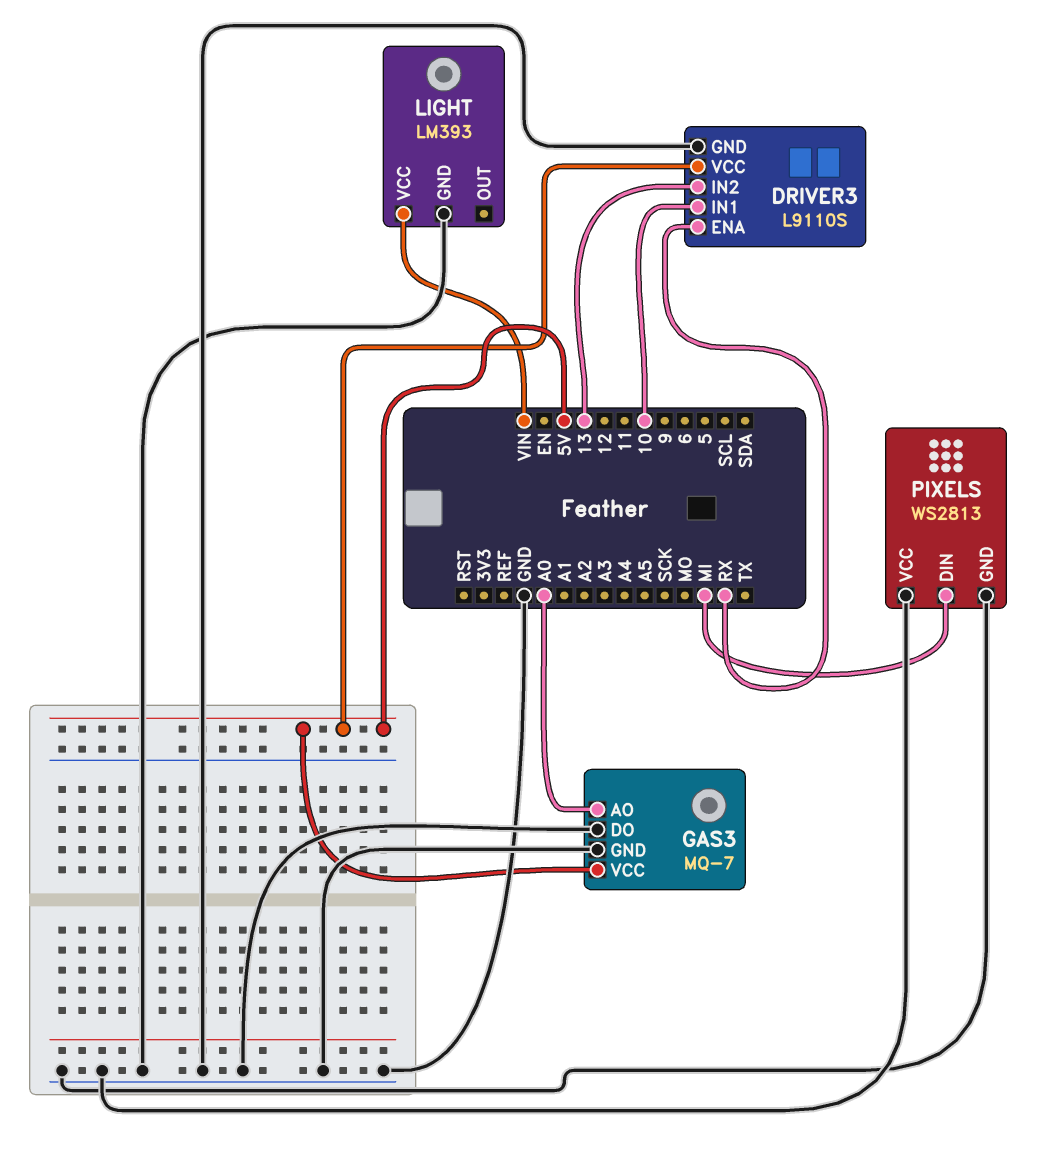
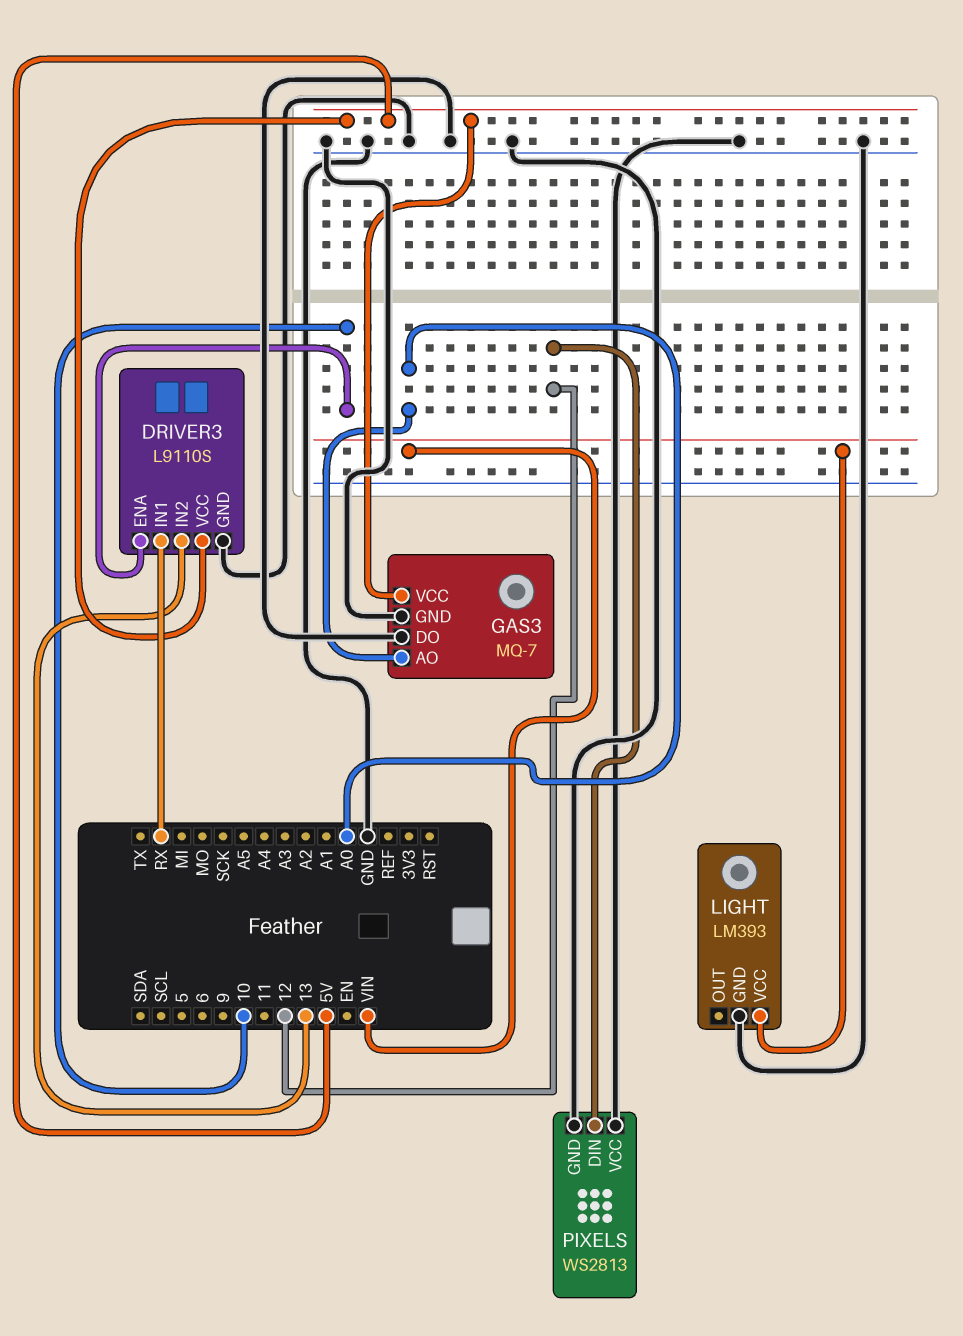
DRIVER3 pin ENA: RX -> 10
DRIVER3 pin IN1: 10 -> RX
PIXELS pin DIN: MI -> 12

